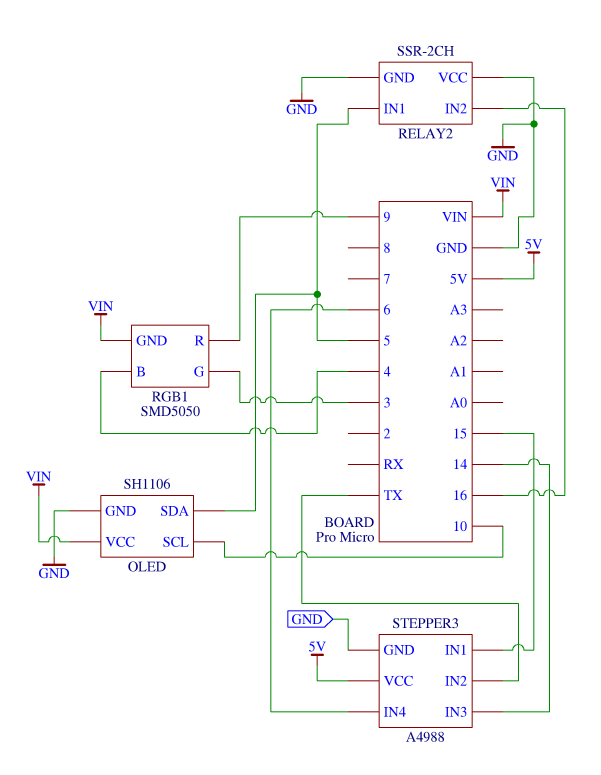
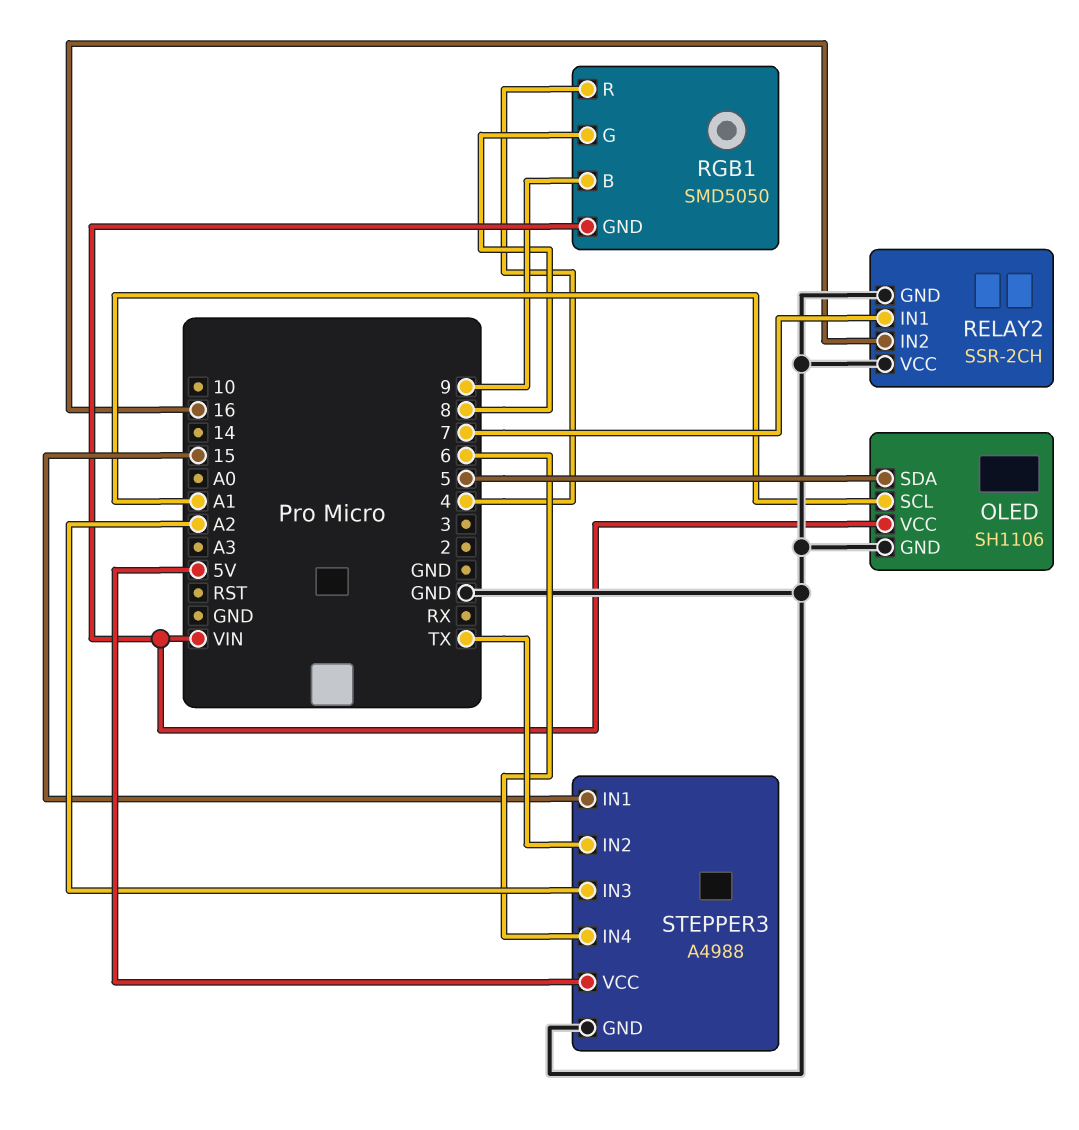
OLED pin SCL: 10 -> A1
RELAY2 pin IN1: 5 -> 7
RGB1 pin B: 4 -> 9
RGB1 pin G: 3 -> 8
RGB1 pin R: 9 -> 4
STEPPER3 pin IN3: 14 -> A2

